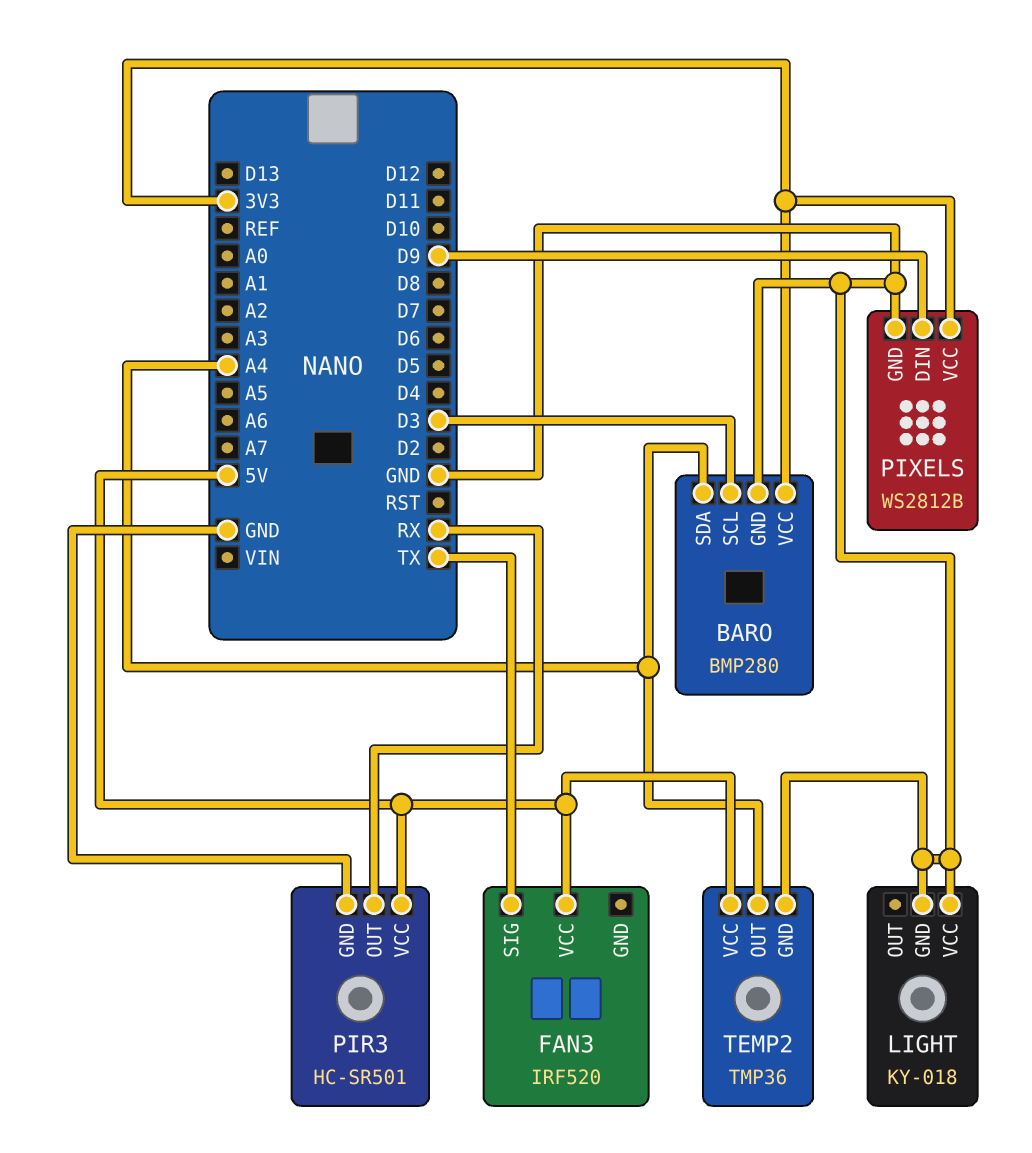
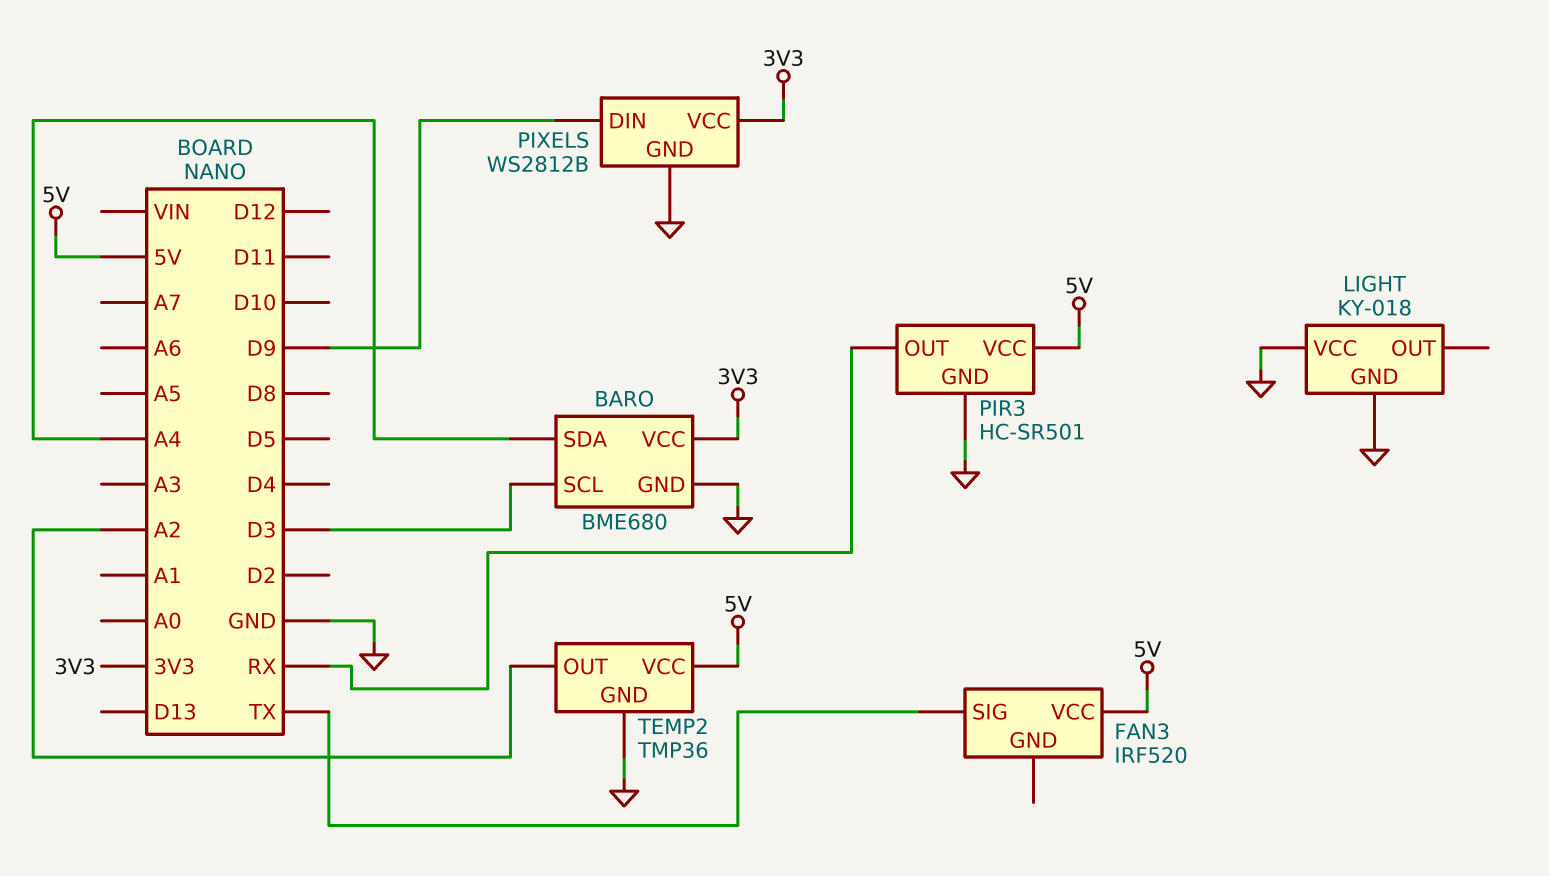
BARO: BMP280 -> BME680
TEMP2 pin OUT: A4 -> A2

